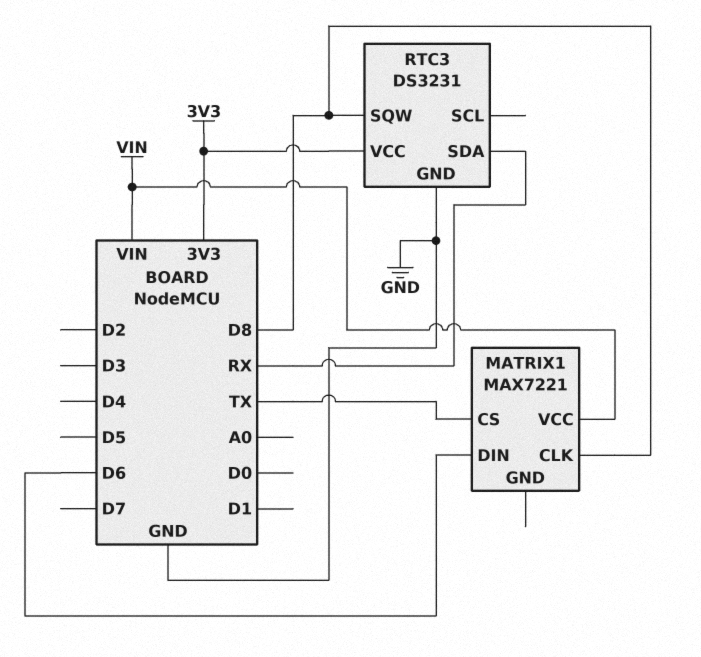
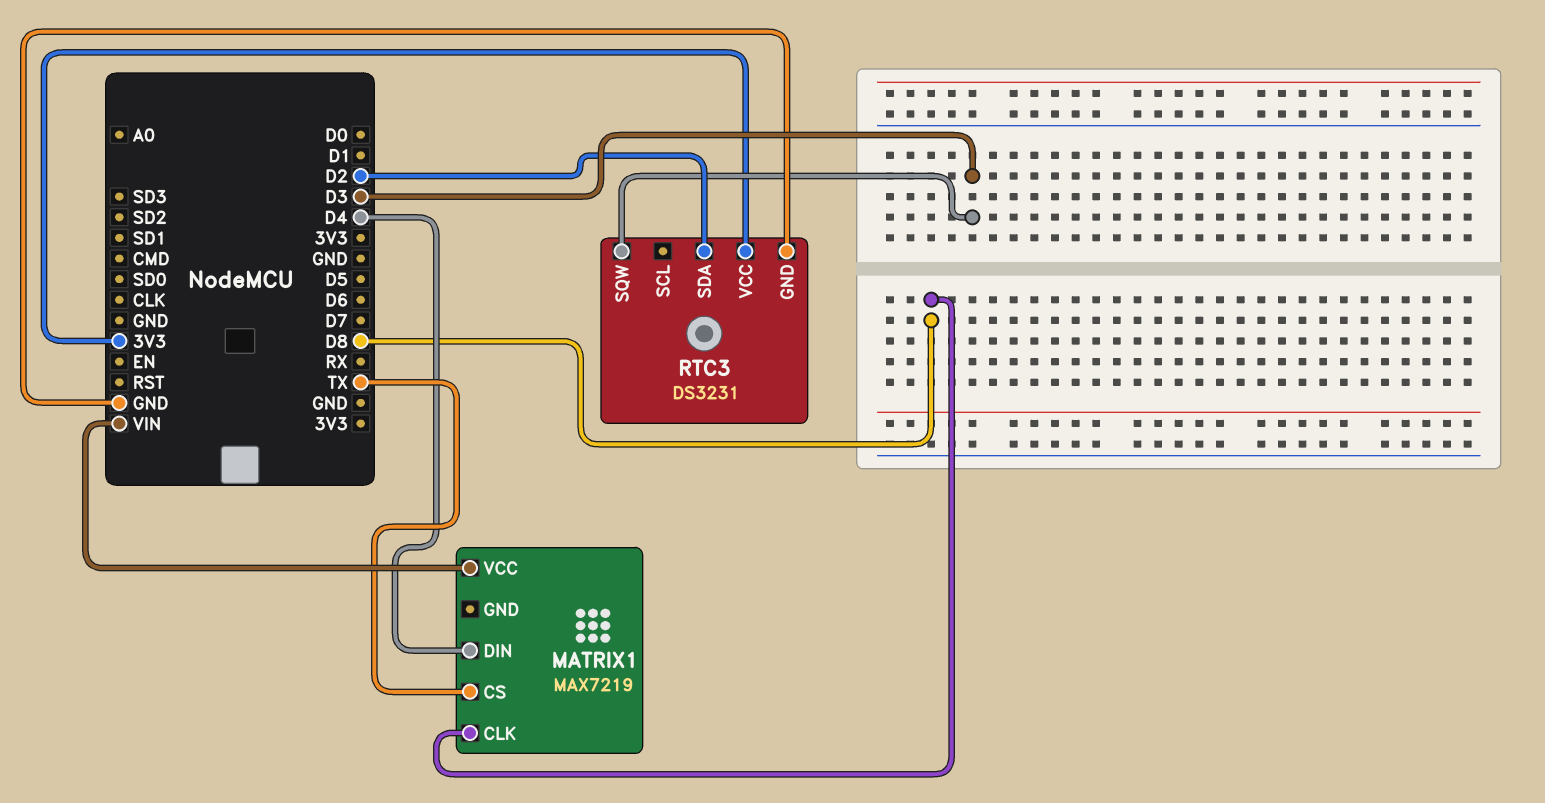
MATRIX1: MAX7221 -> MAX7219
MATRIX1 pin DIN: D6 -> D4
RTC3 pin SDA: RX -> D2
RTC3 pin SQW: D8 -> D3

